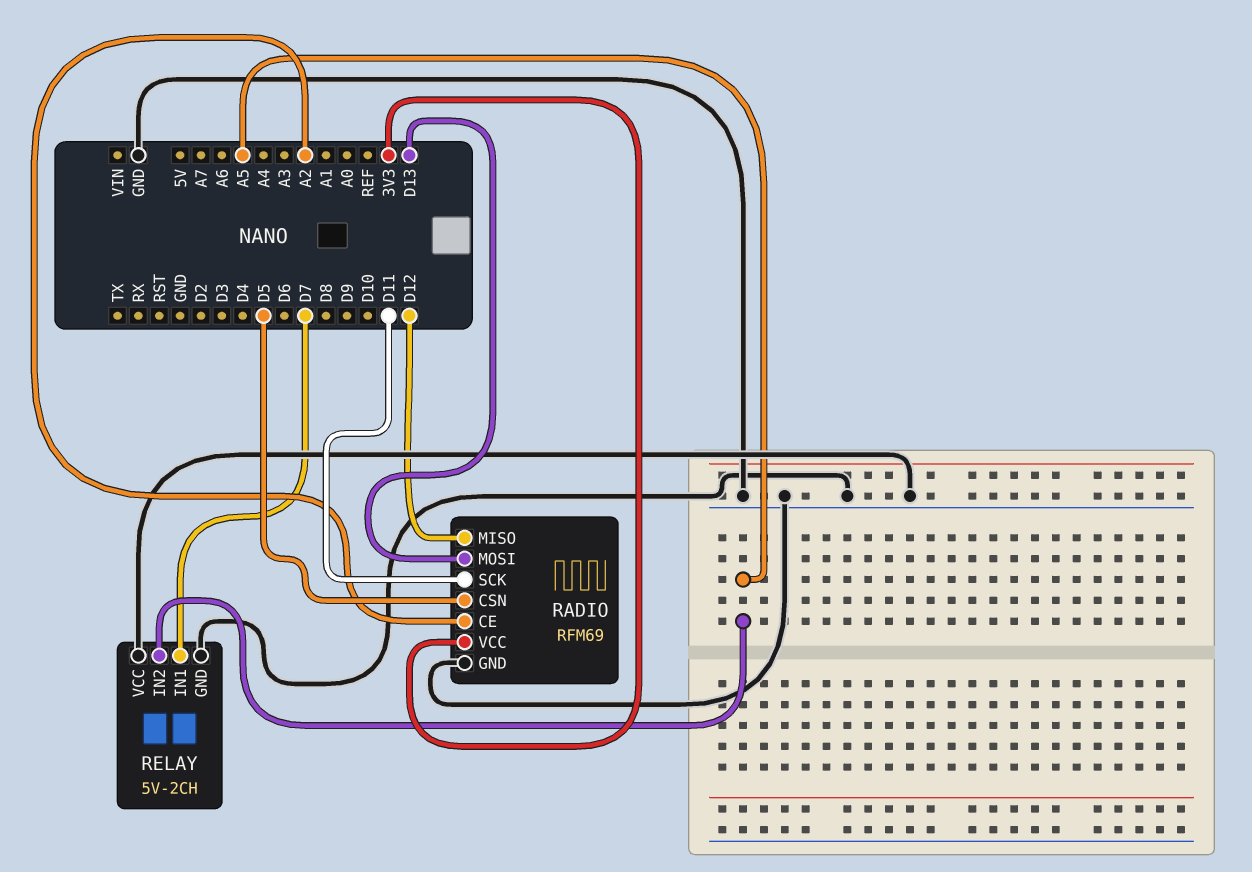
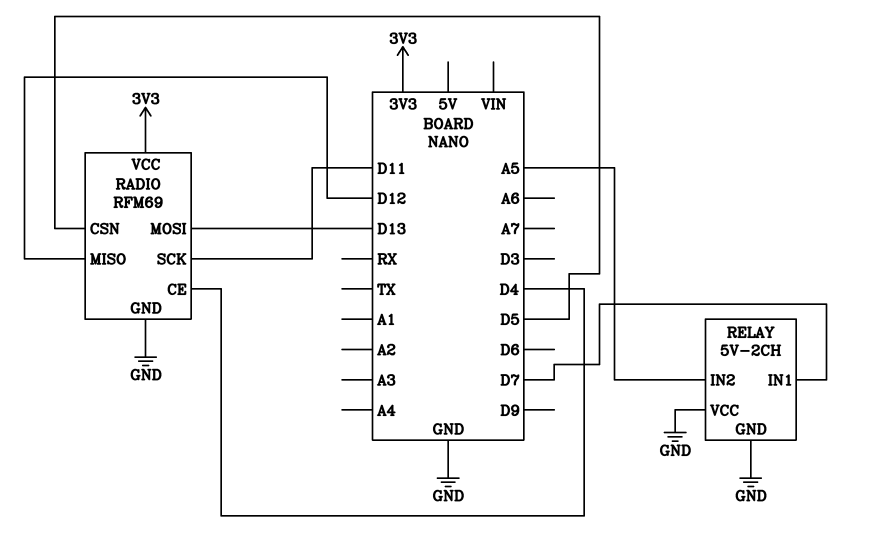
RADIO pin CE: A2 -> D4

